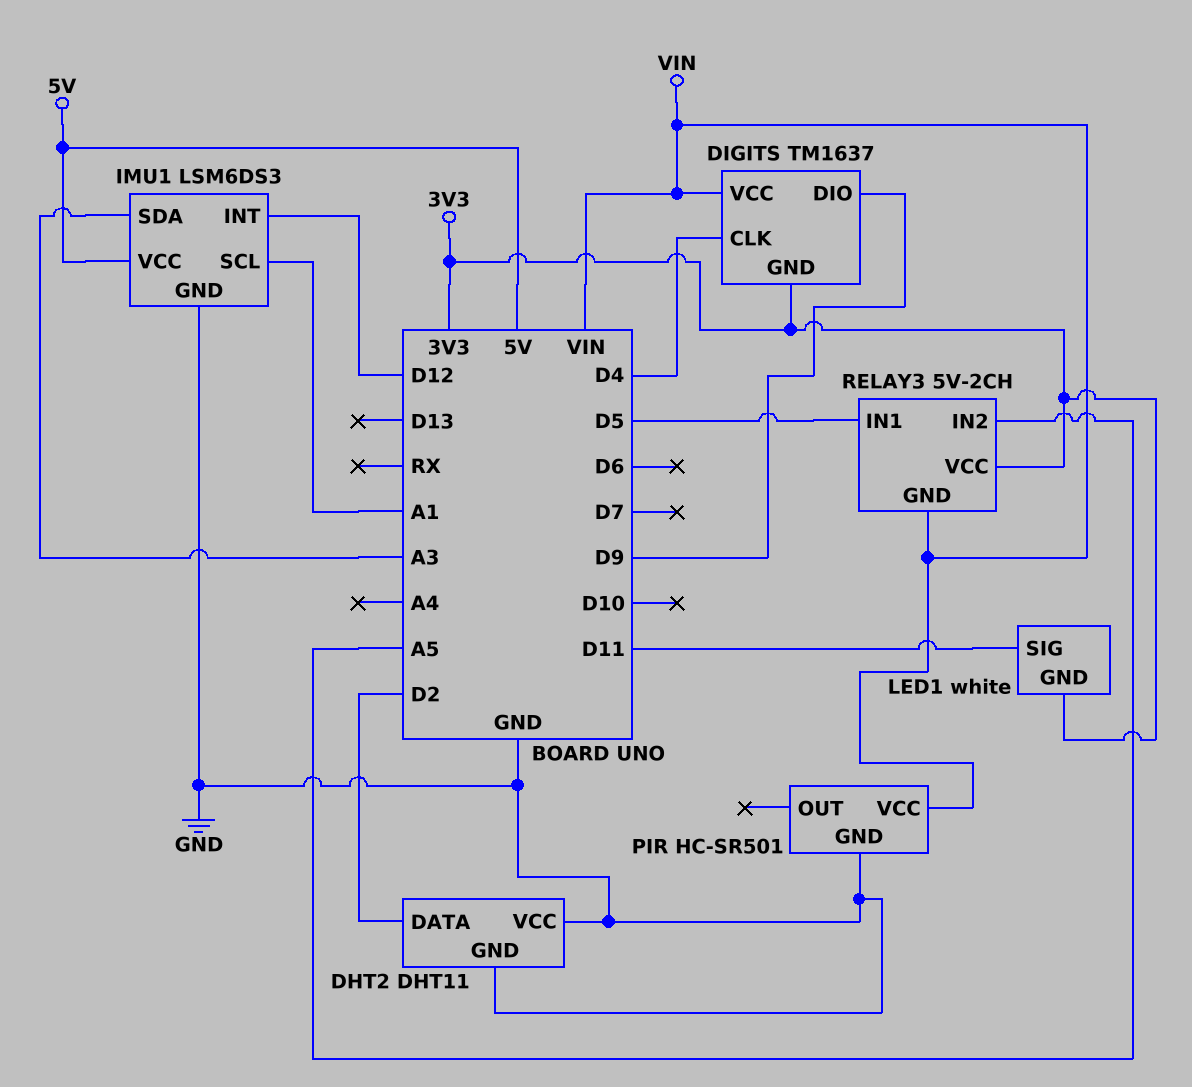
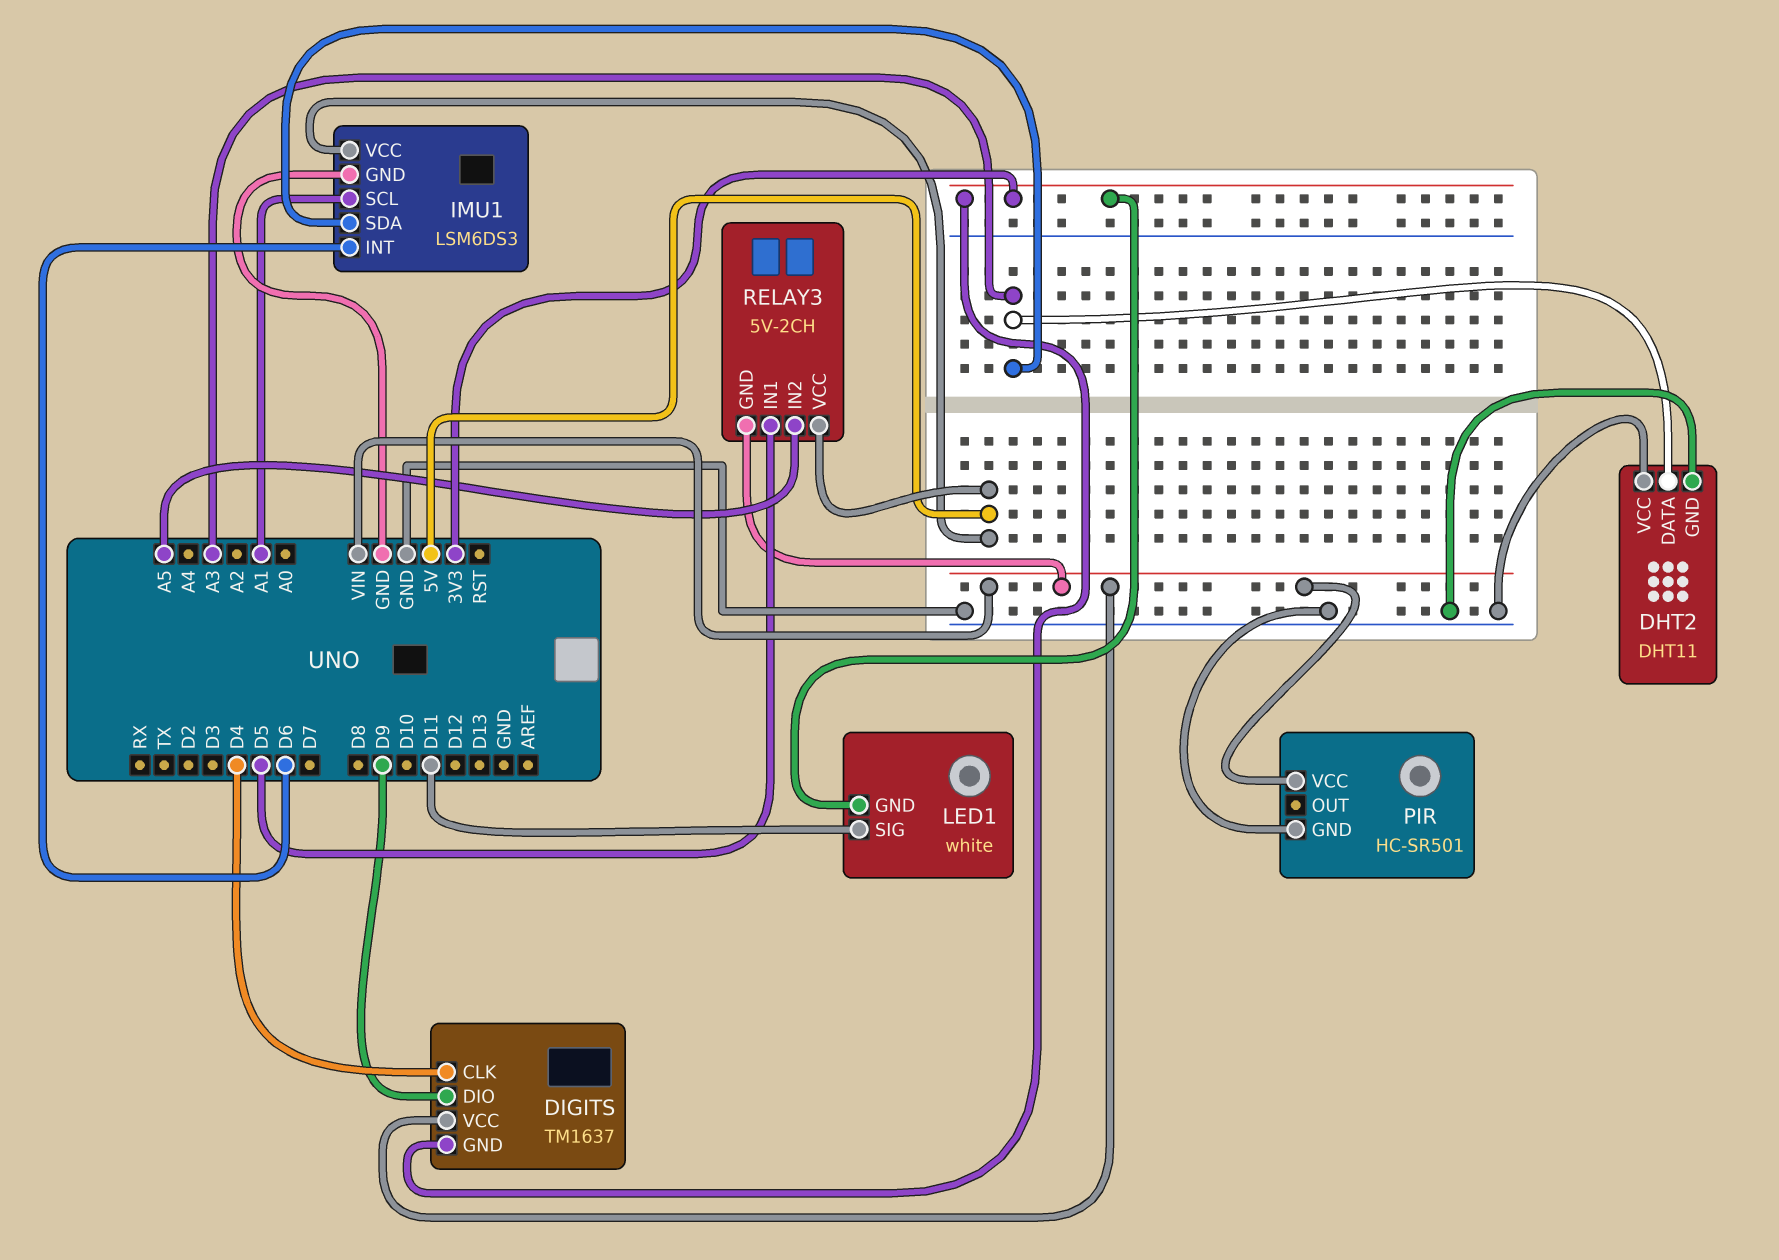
DHT2 pin DATA: D2 -> A3
IMU1 pin INT: D12 -> D6
RELAY3 pin VCC: 3V3 -> 5V

